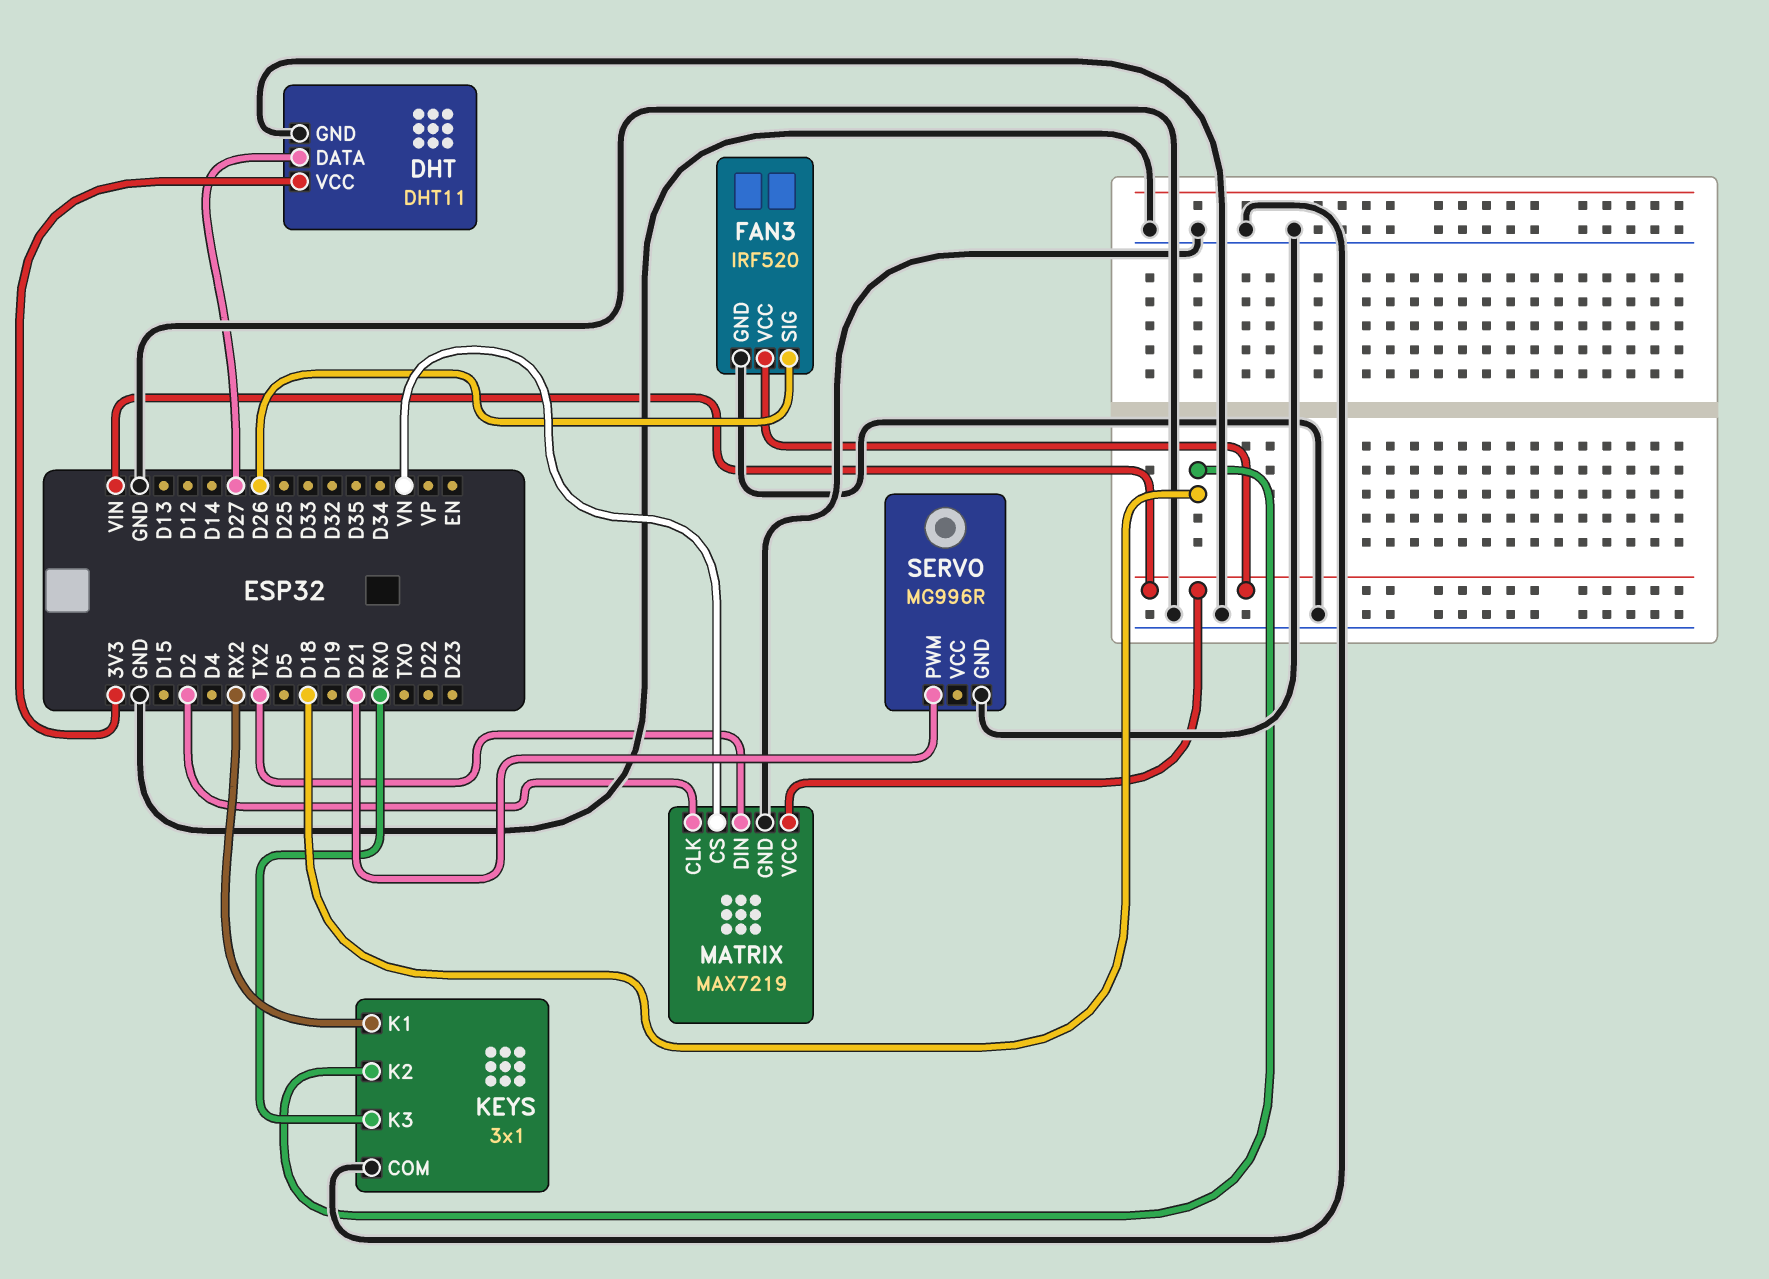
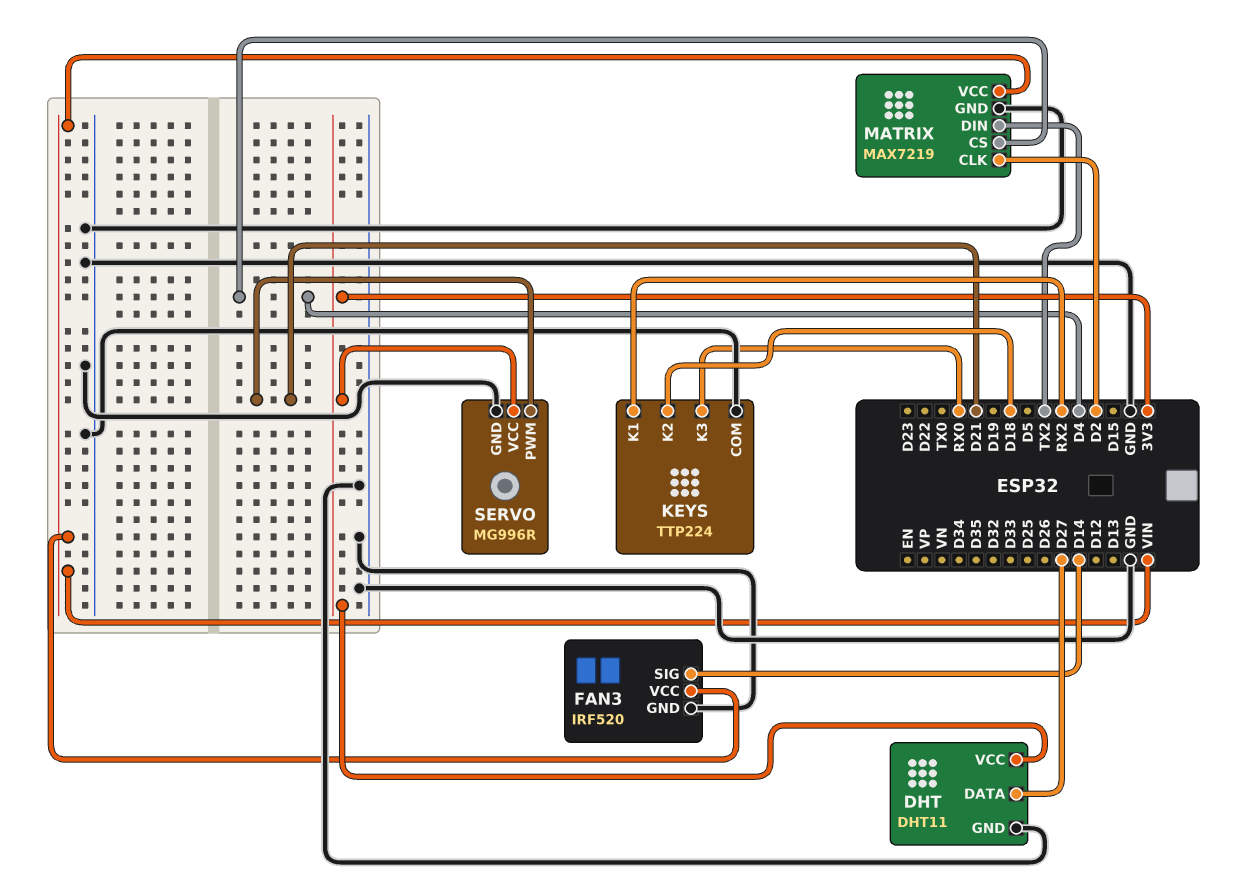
FAN3 pin SIG: D26 -> D14
KEYS: 3x1 -> TTP224
MATRIX pin CS: VN -> D4
SERVO pin VCC: none -> 3V3

